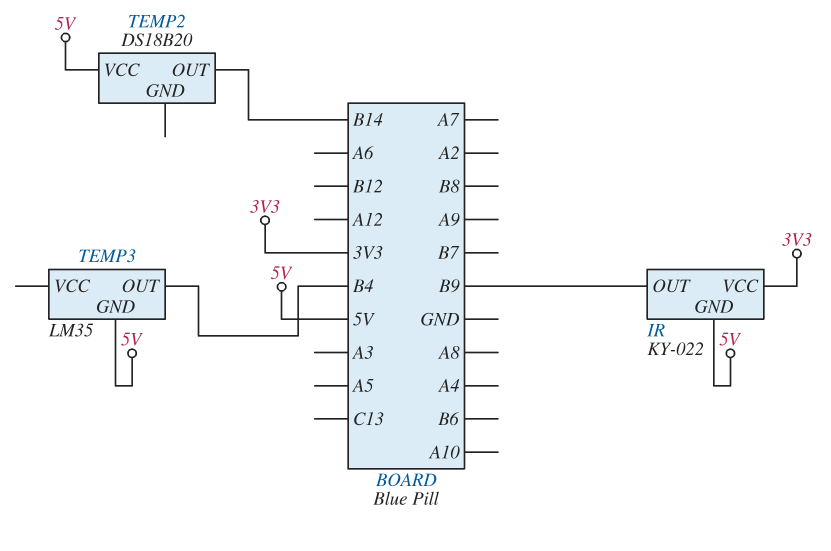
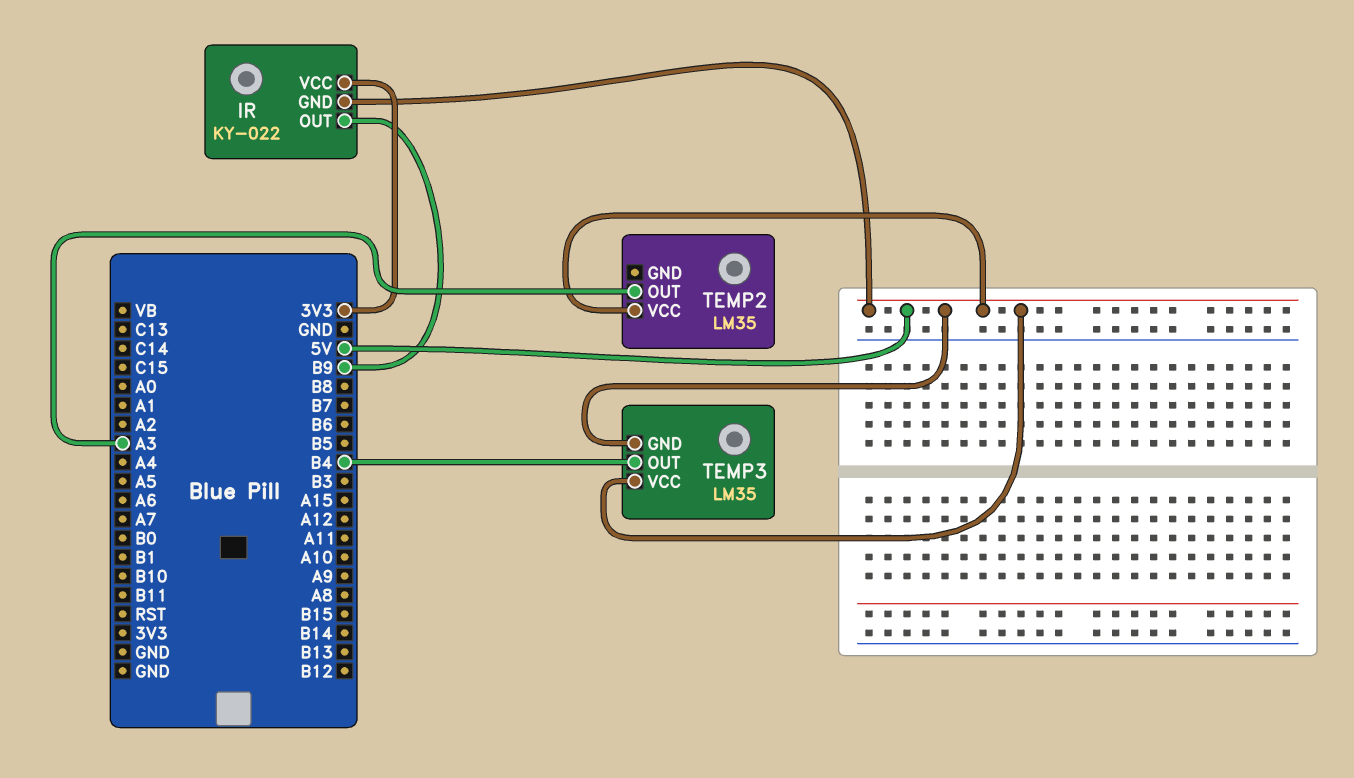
TEMP2: DS18B20 -> LM35
TEMP2 pin OUT: B14 -> A3
TEMP3 pin VCC: none -> 5V

